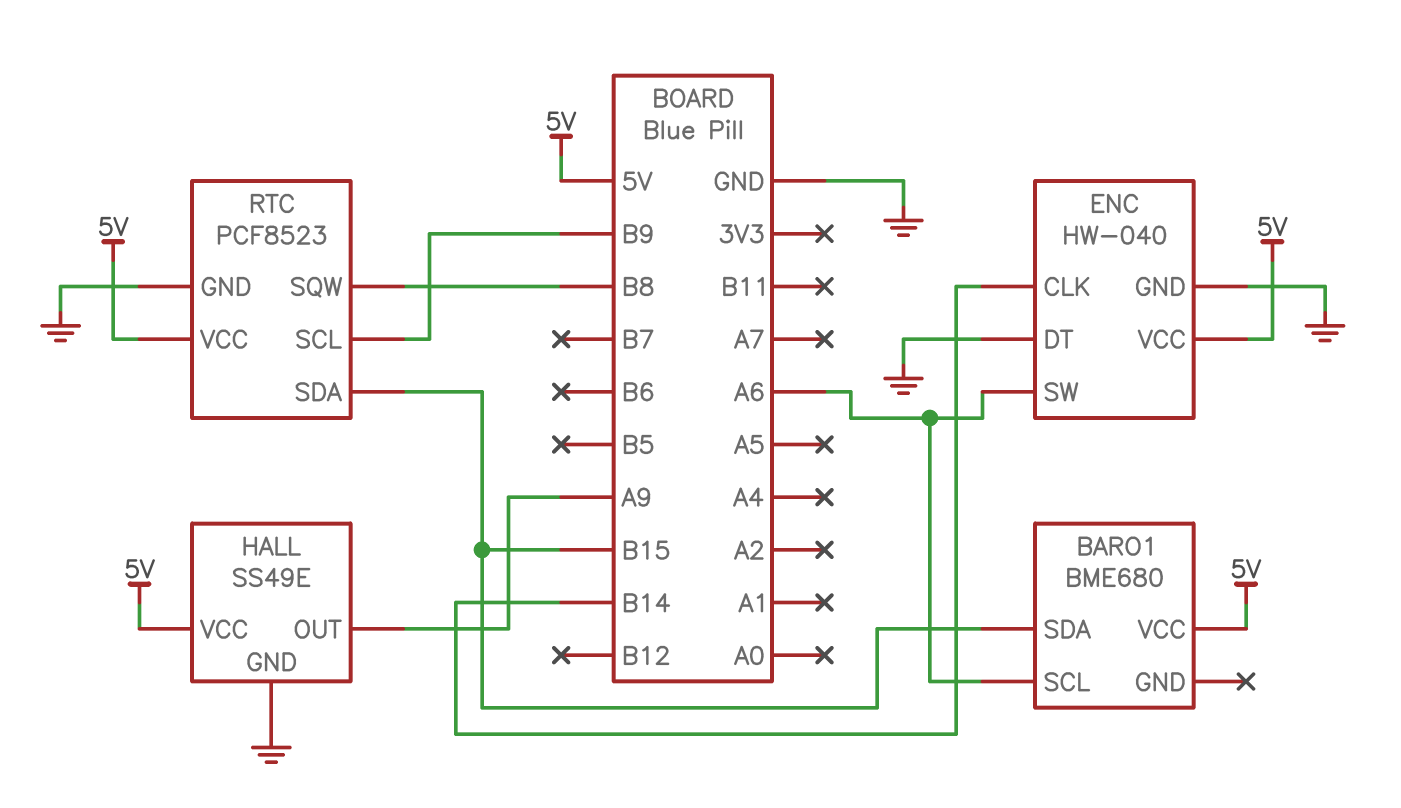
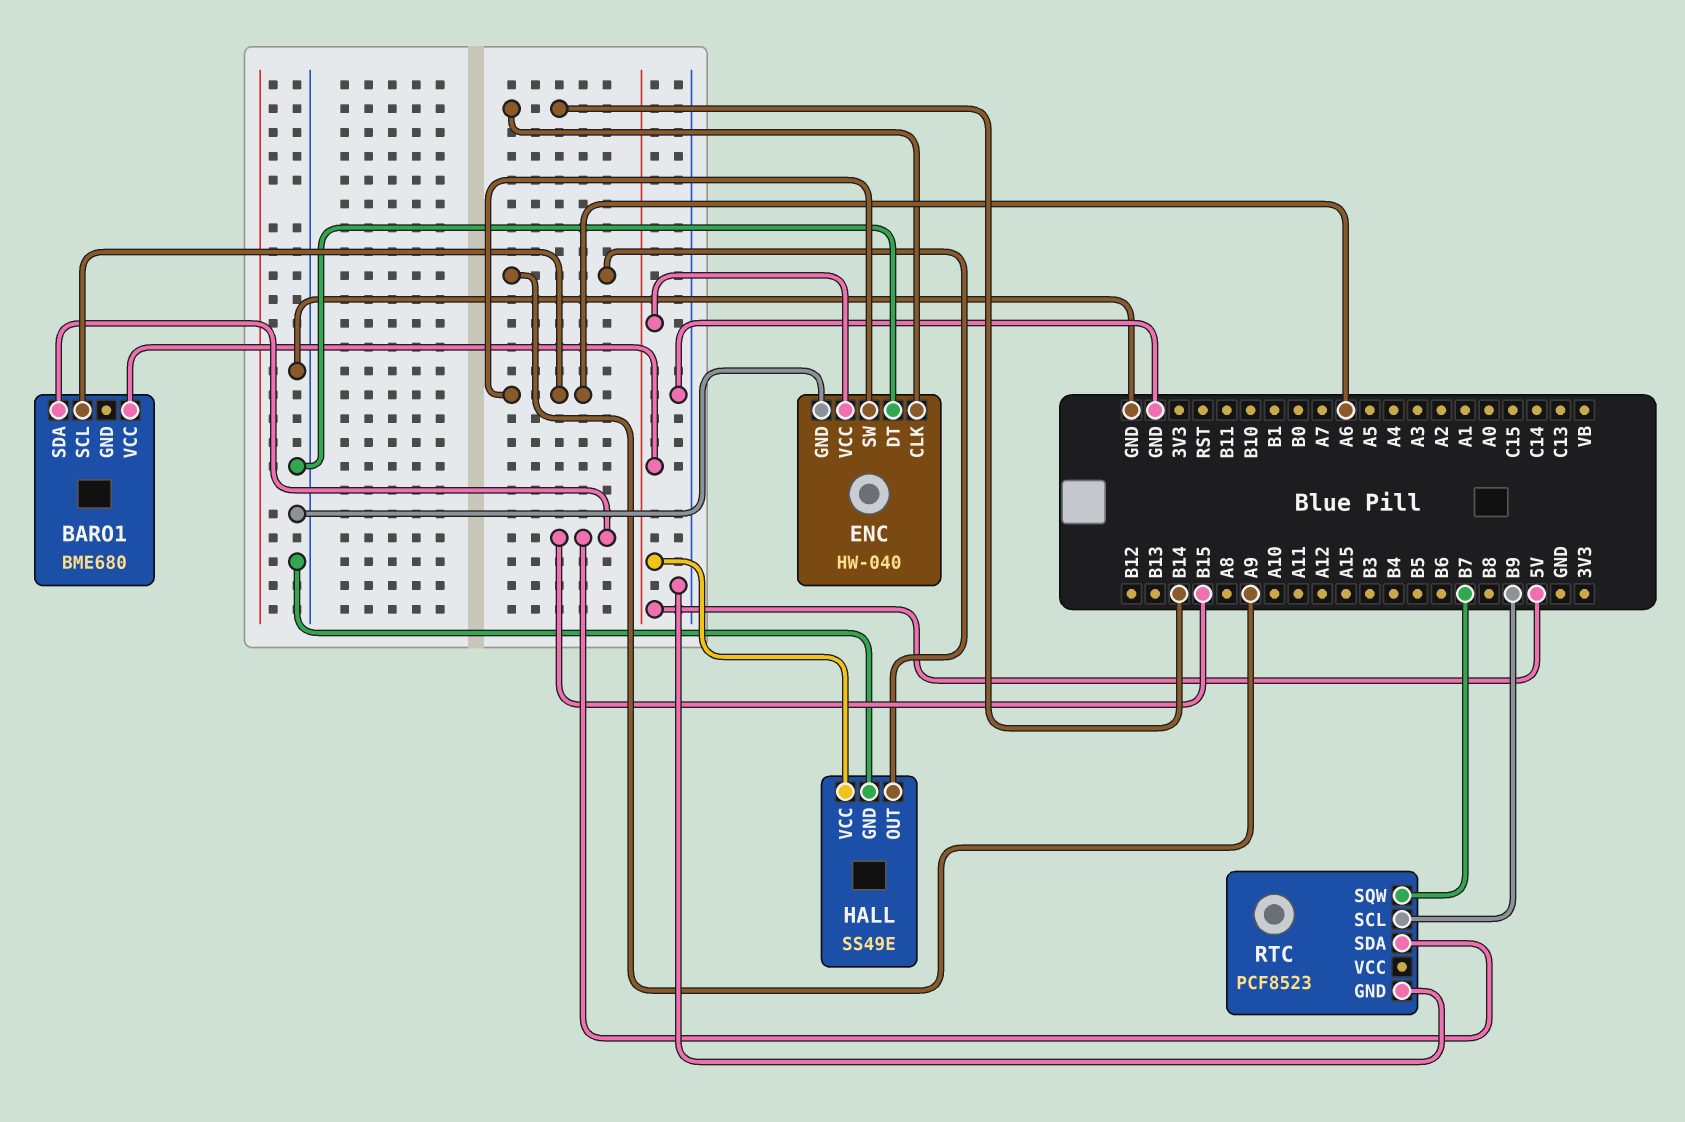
RTC pin SQW: B8 -> B7
RTC pin VCC: 5V -> none

